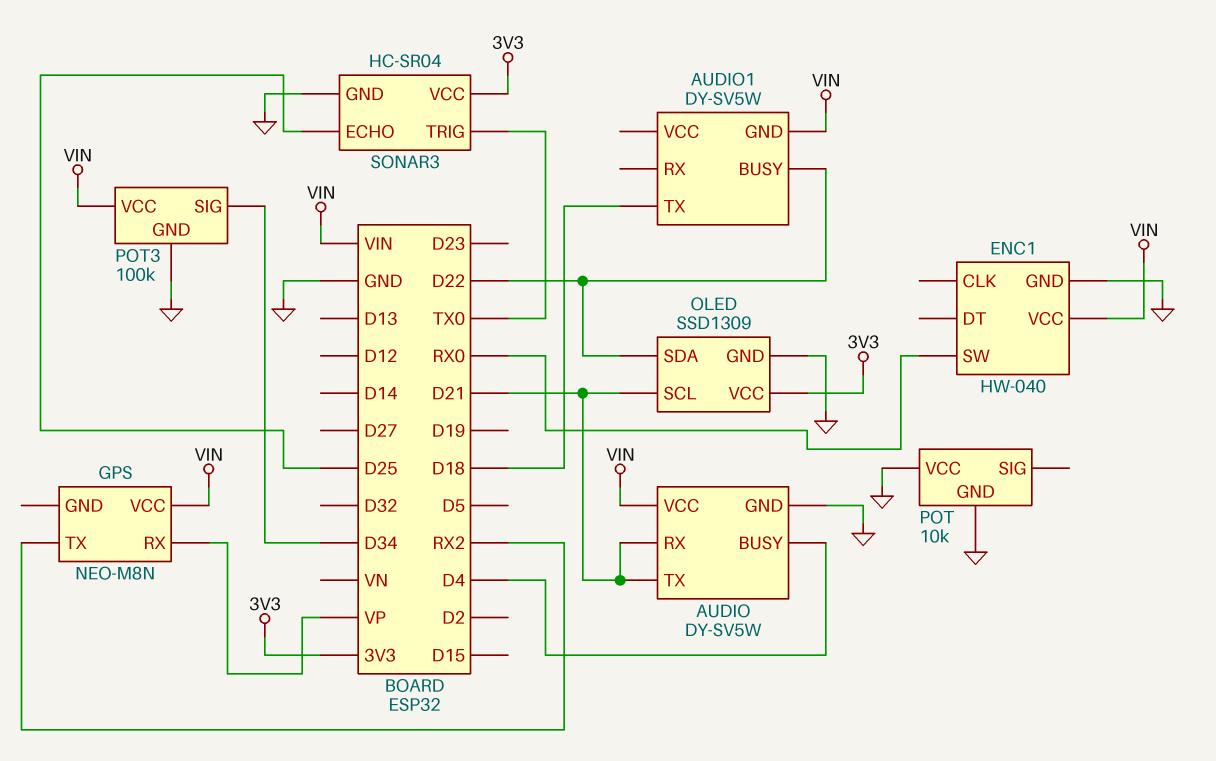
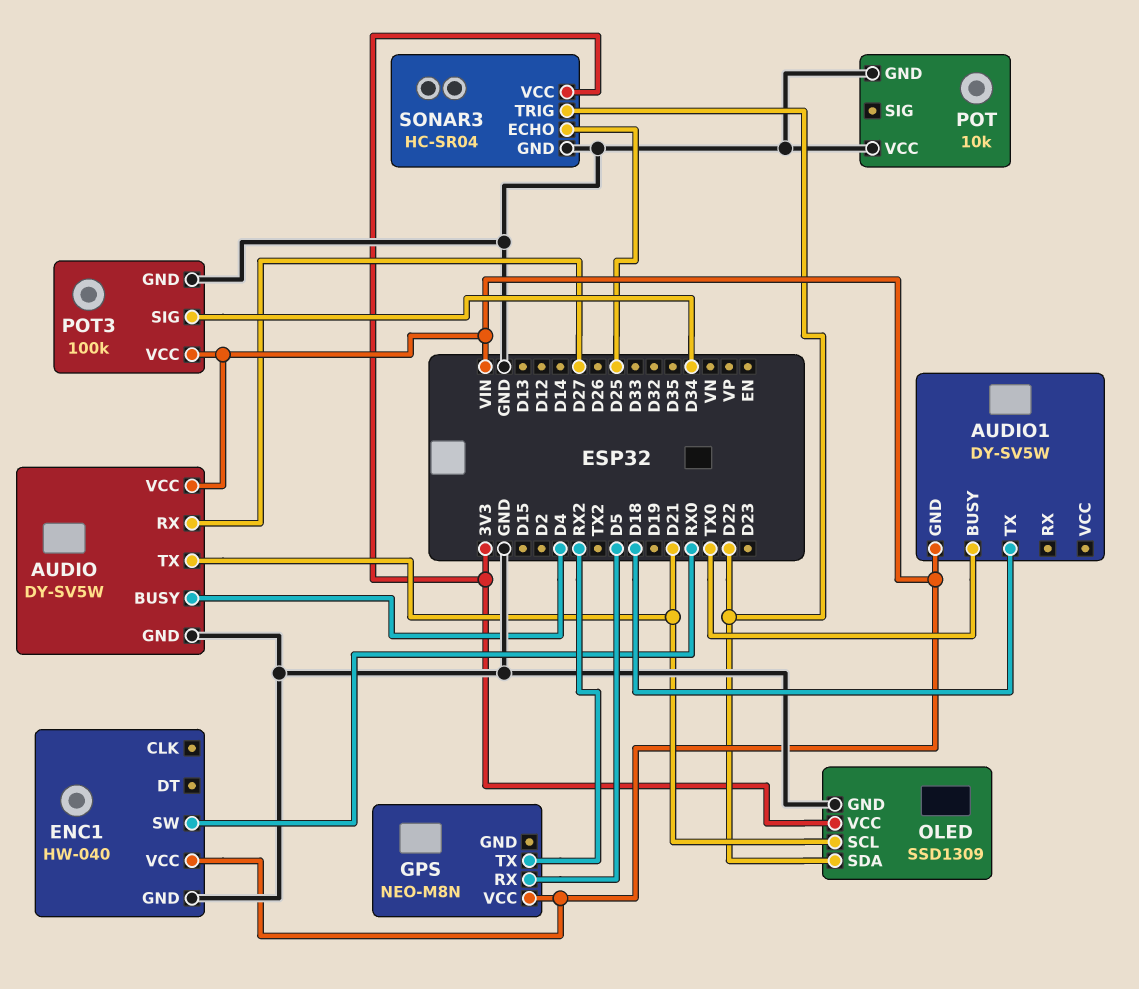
AUDIO pin RX: D21 -> D27
AUDIO1 pin BUSY: D22 -> TX0
GPS pin RX: VP -> D5
SONAR3 pin TRIG: TX0 -> D22

